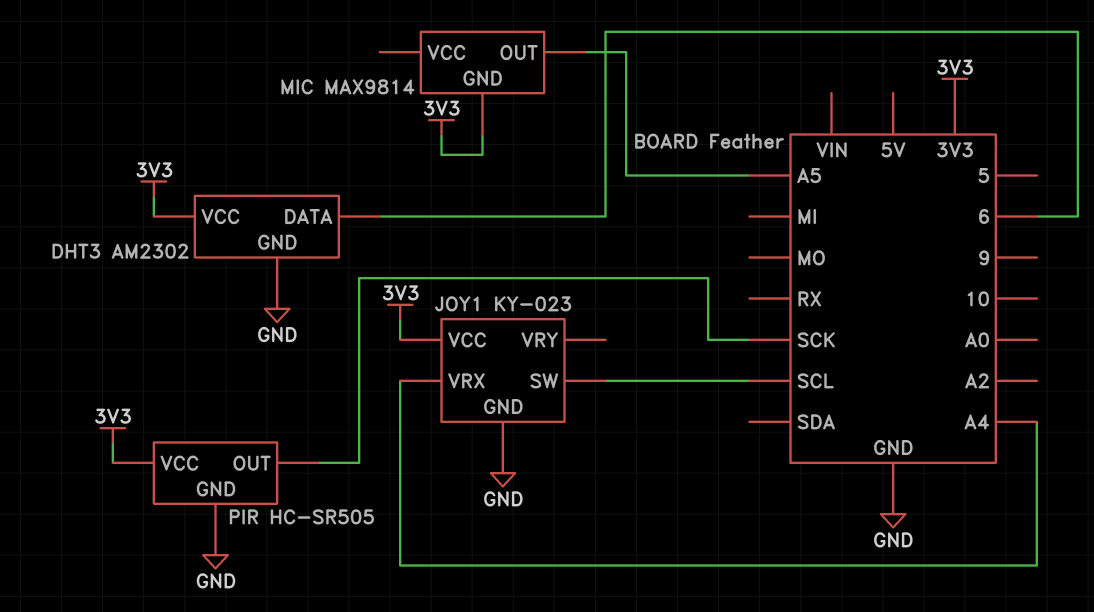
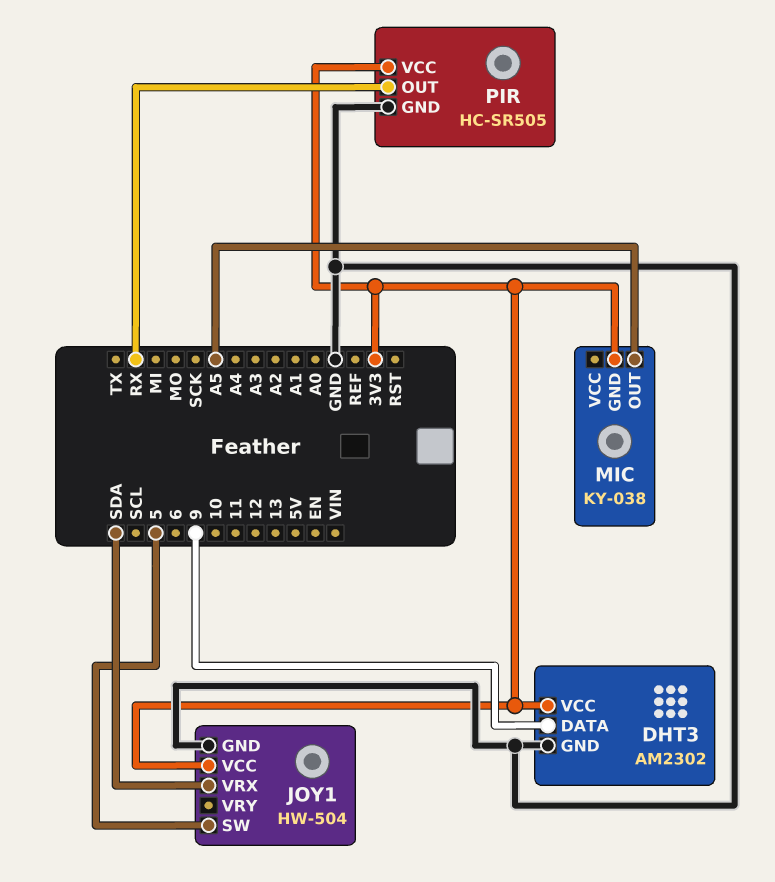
DHT3 pin DATA: 6 -> 9
JOY1: KY-023 -> HW-504
JOY1 pin SW: SCL -> 5
JOY1 pin VRX: A4 -> SDA
MIC: MAX9814 -> KY-038
PIR pin OUT: SCK -> RX

